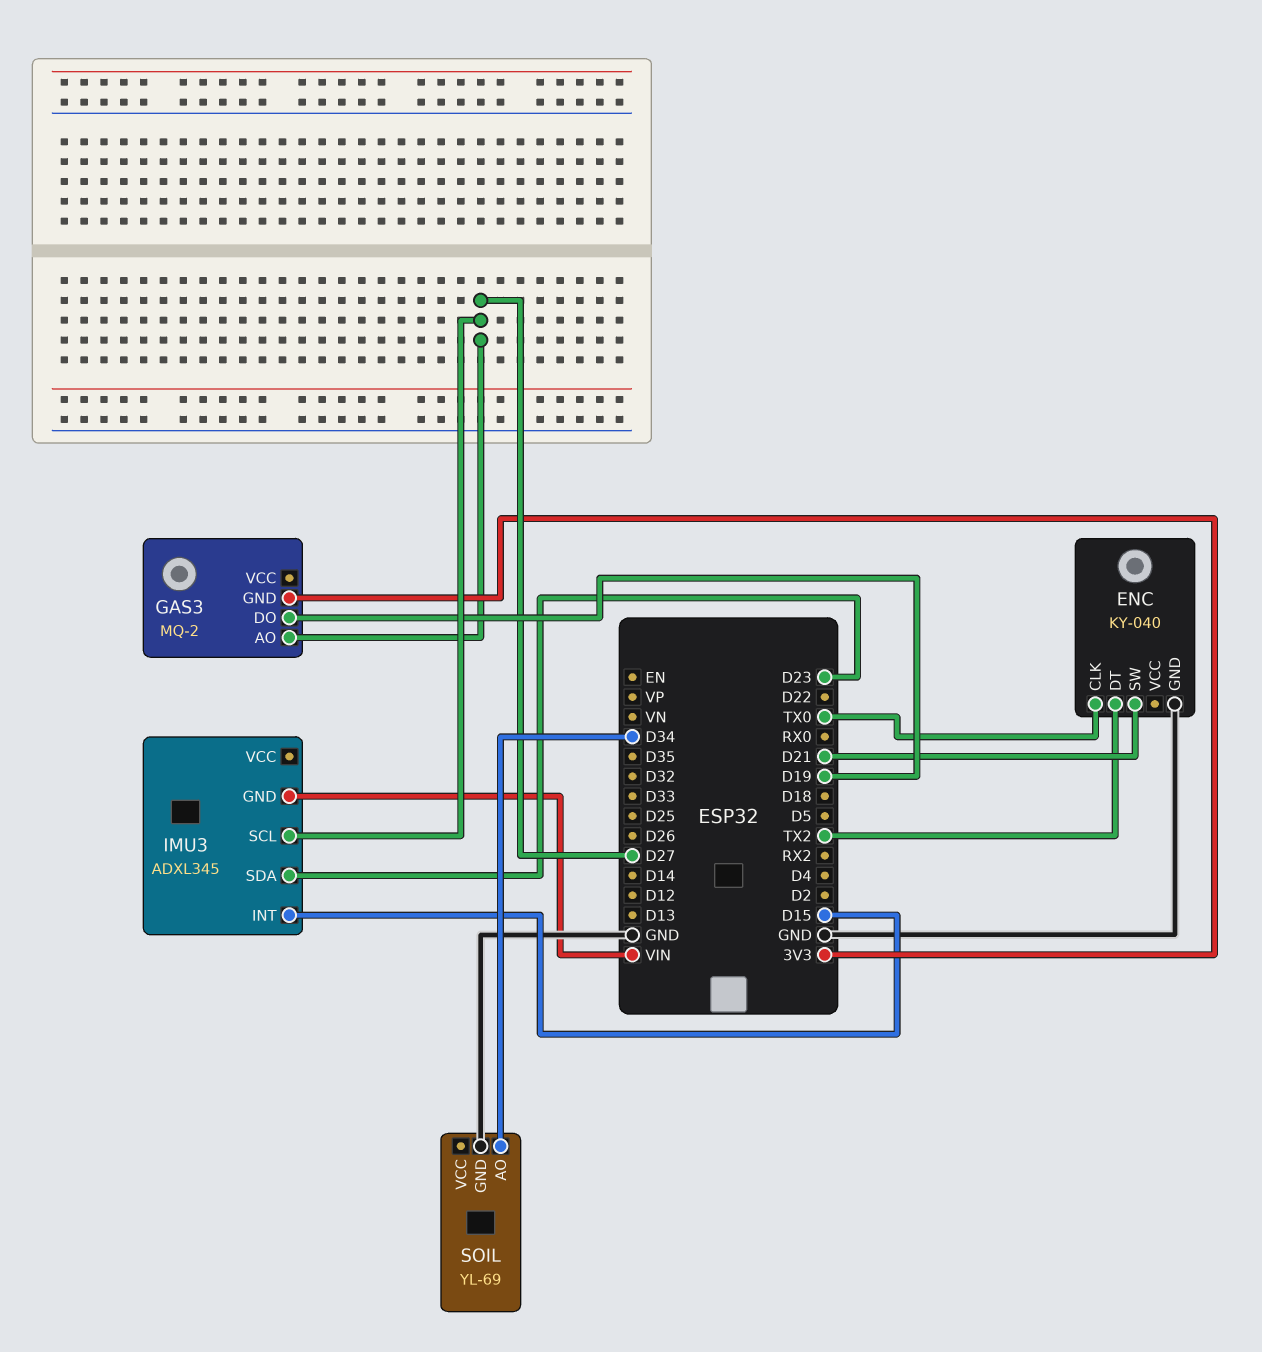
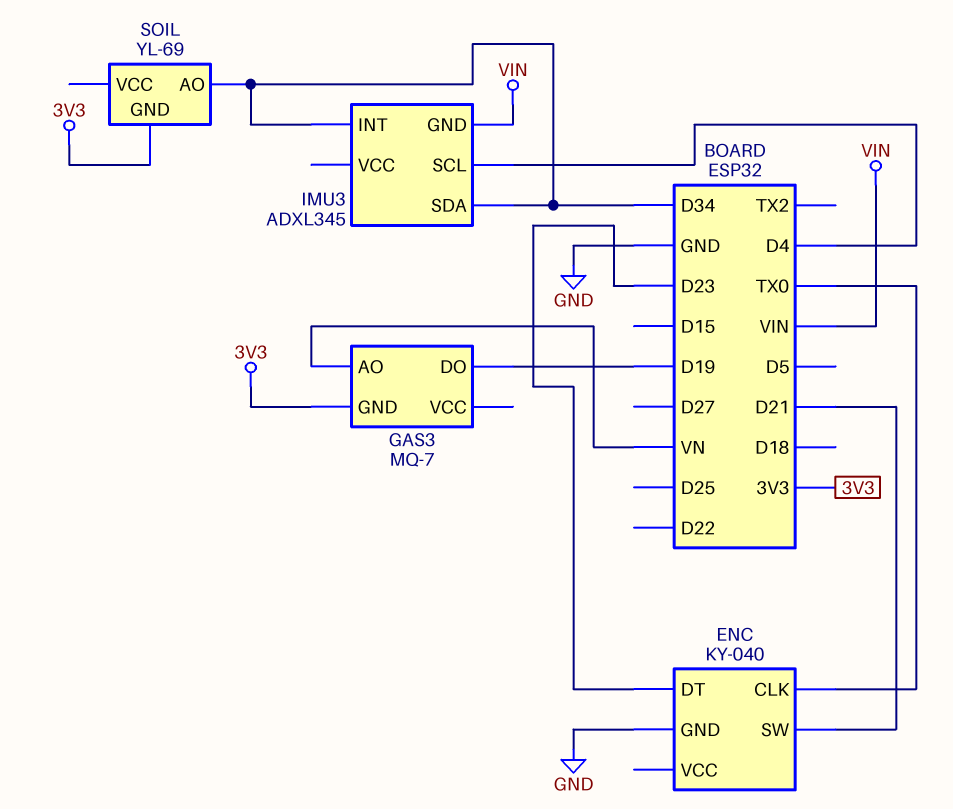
ENC pin DT: TX2 -> D23
GAS3: MQ-2 -> MQ-7
GAS3 pin AO: D27 -> VN
IMU3 pin INT: D15 -> D34
IMU3 pin SCL: D27 -> D4
IMU3 pin SDA: D23 -> D34
SOIL pin GND: GND -> 3V3

